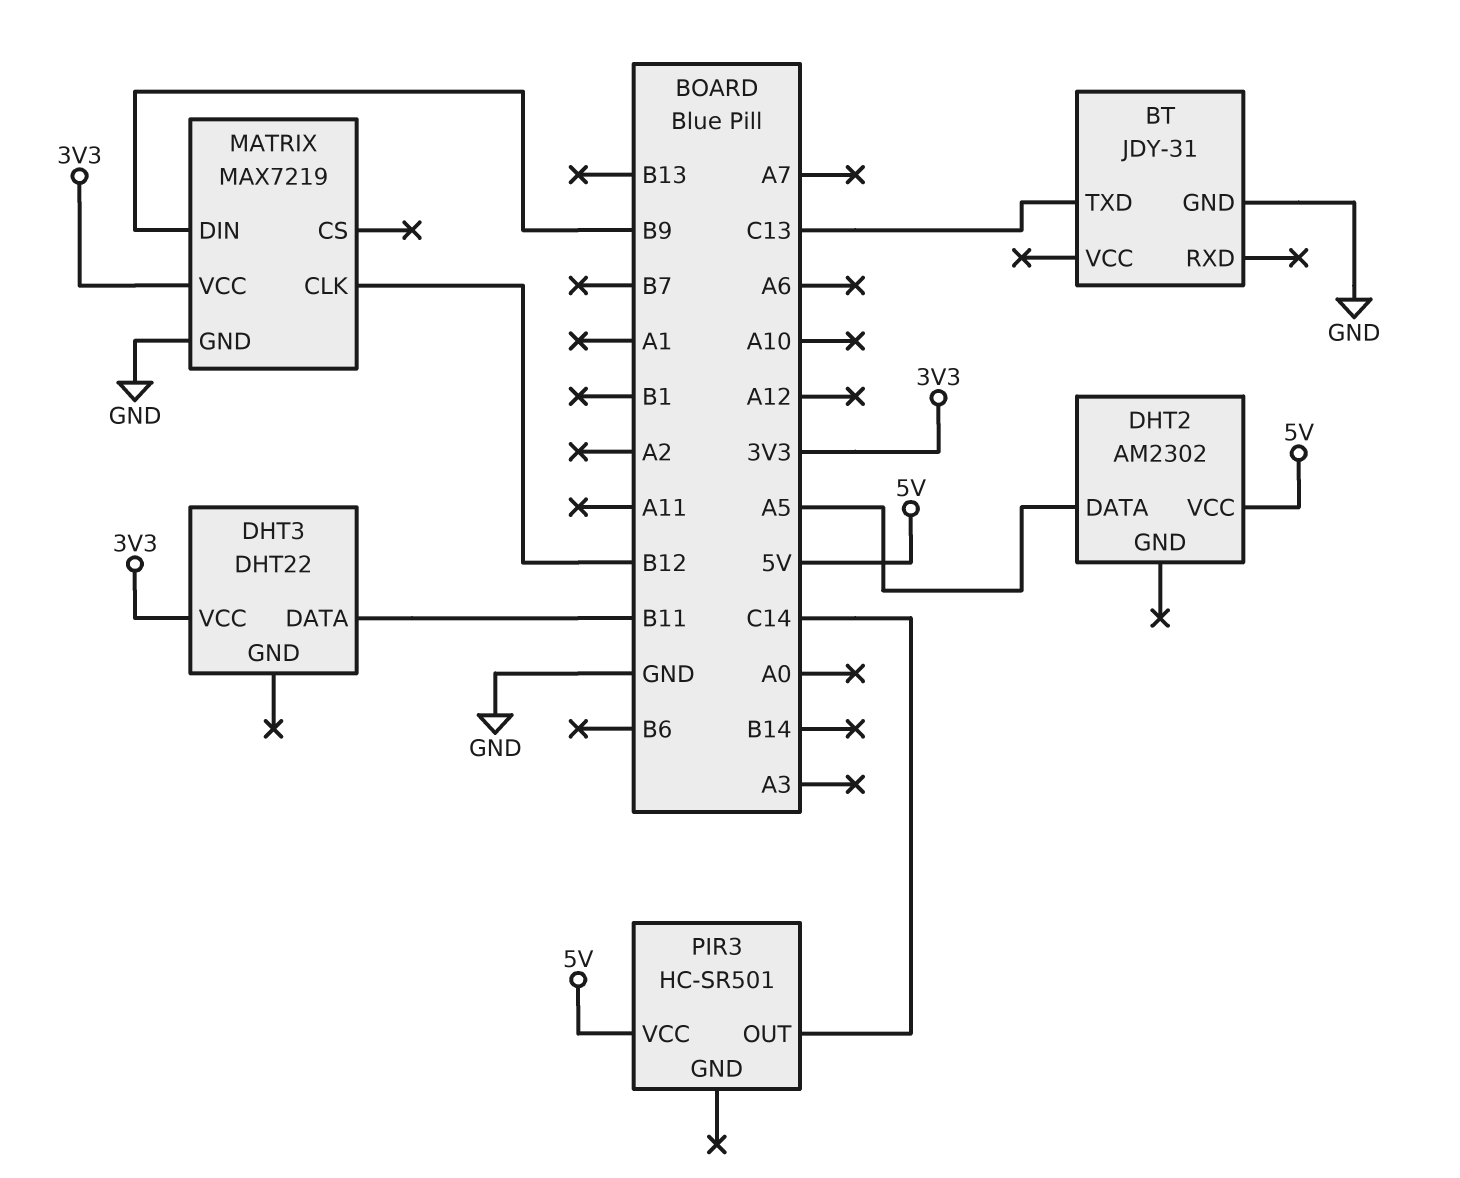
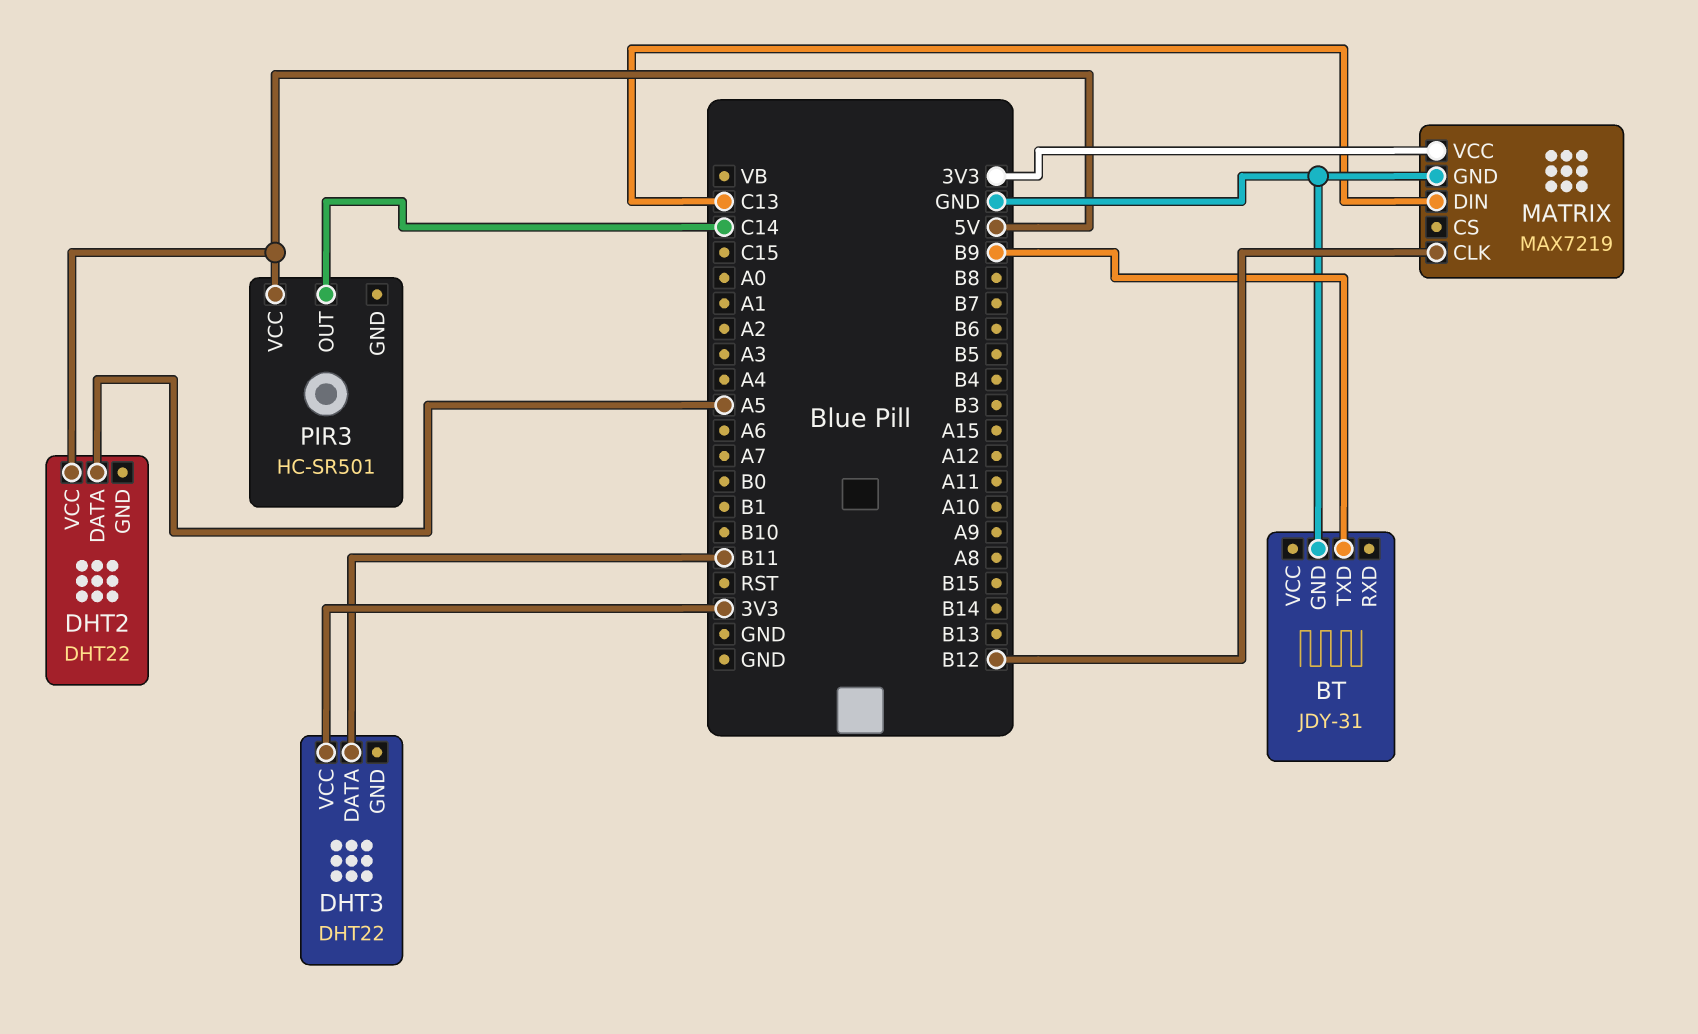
BT pin TXD: C13 -> B9
DHT2: AM2302 -> DHT22
MATRIX pin DIN: B9 -> C13

